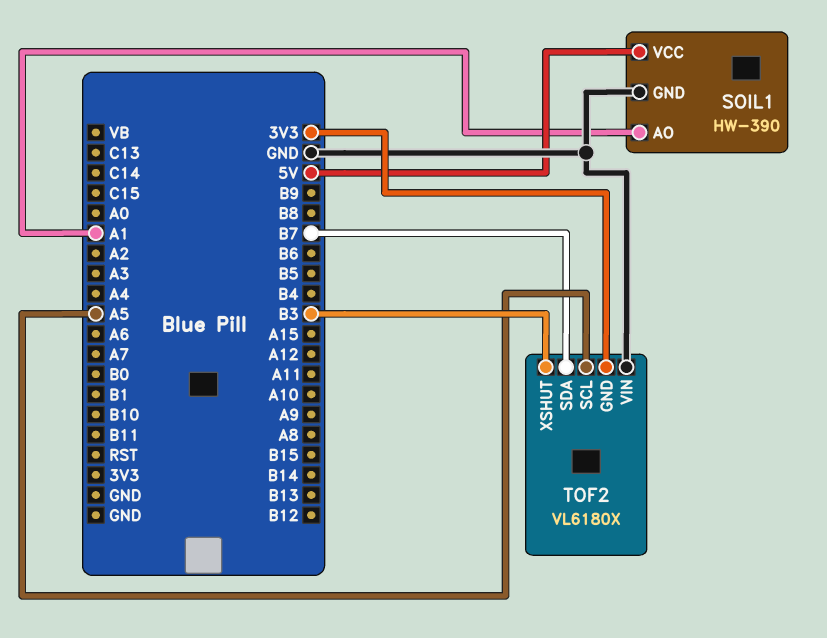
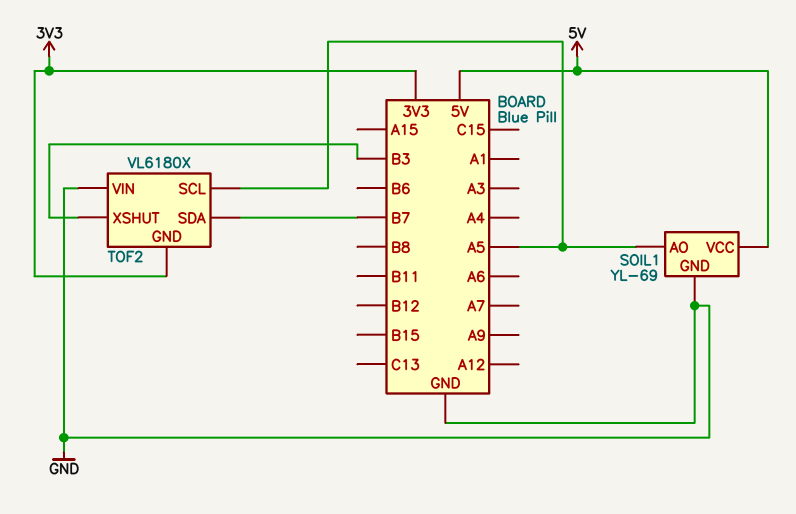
SOIL1: HW-390 -> YL-69
SOIL1 pin AO: A1 -> A5

